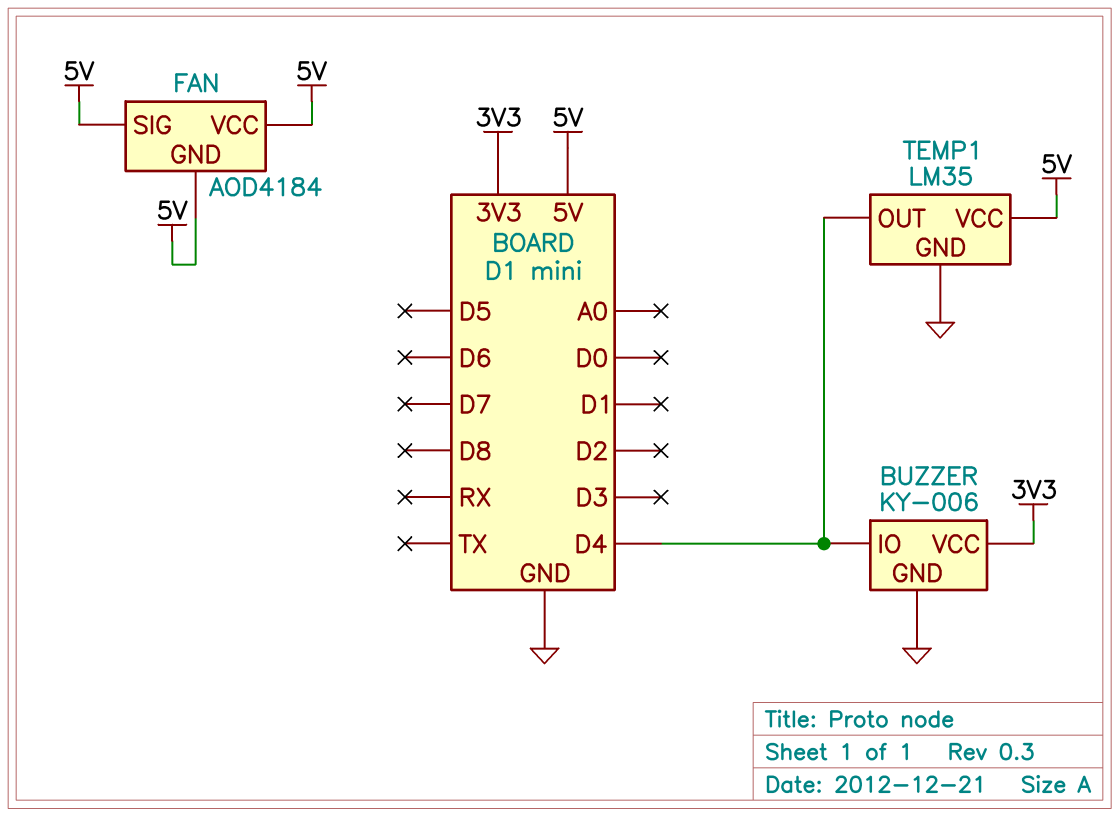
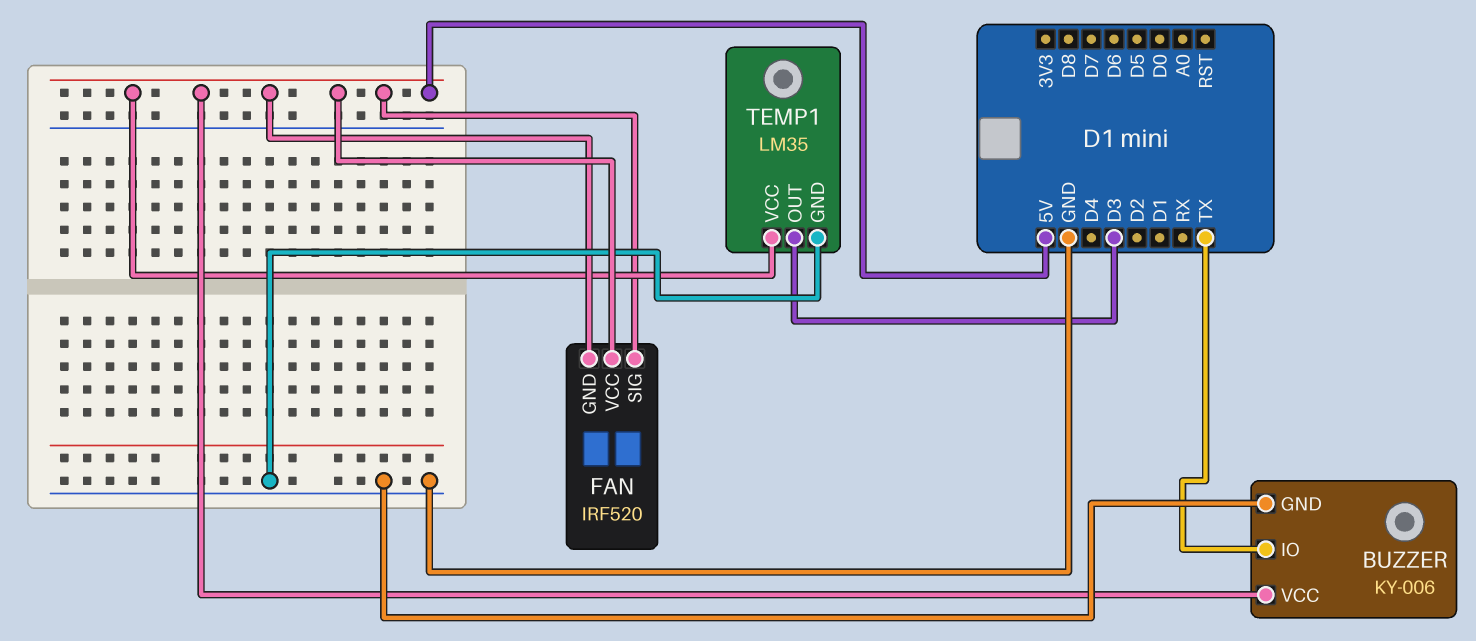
BUZZER pin IO: D4 -> TX
BUZZER pin VCC: 3V3 -> 5V
FAN: AOD4184 -> IRF520
TEMP1 pin OUT: D4 -> D3

